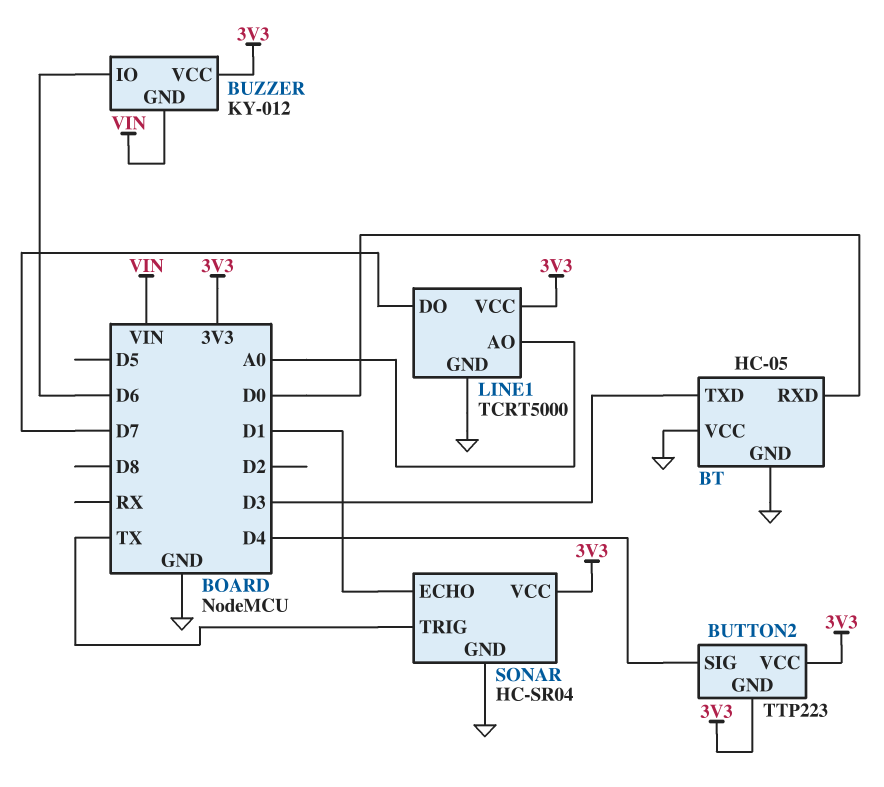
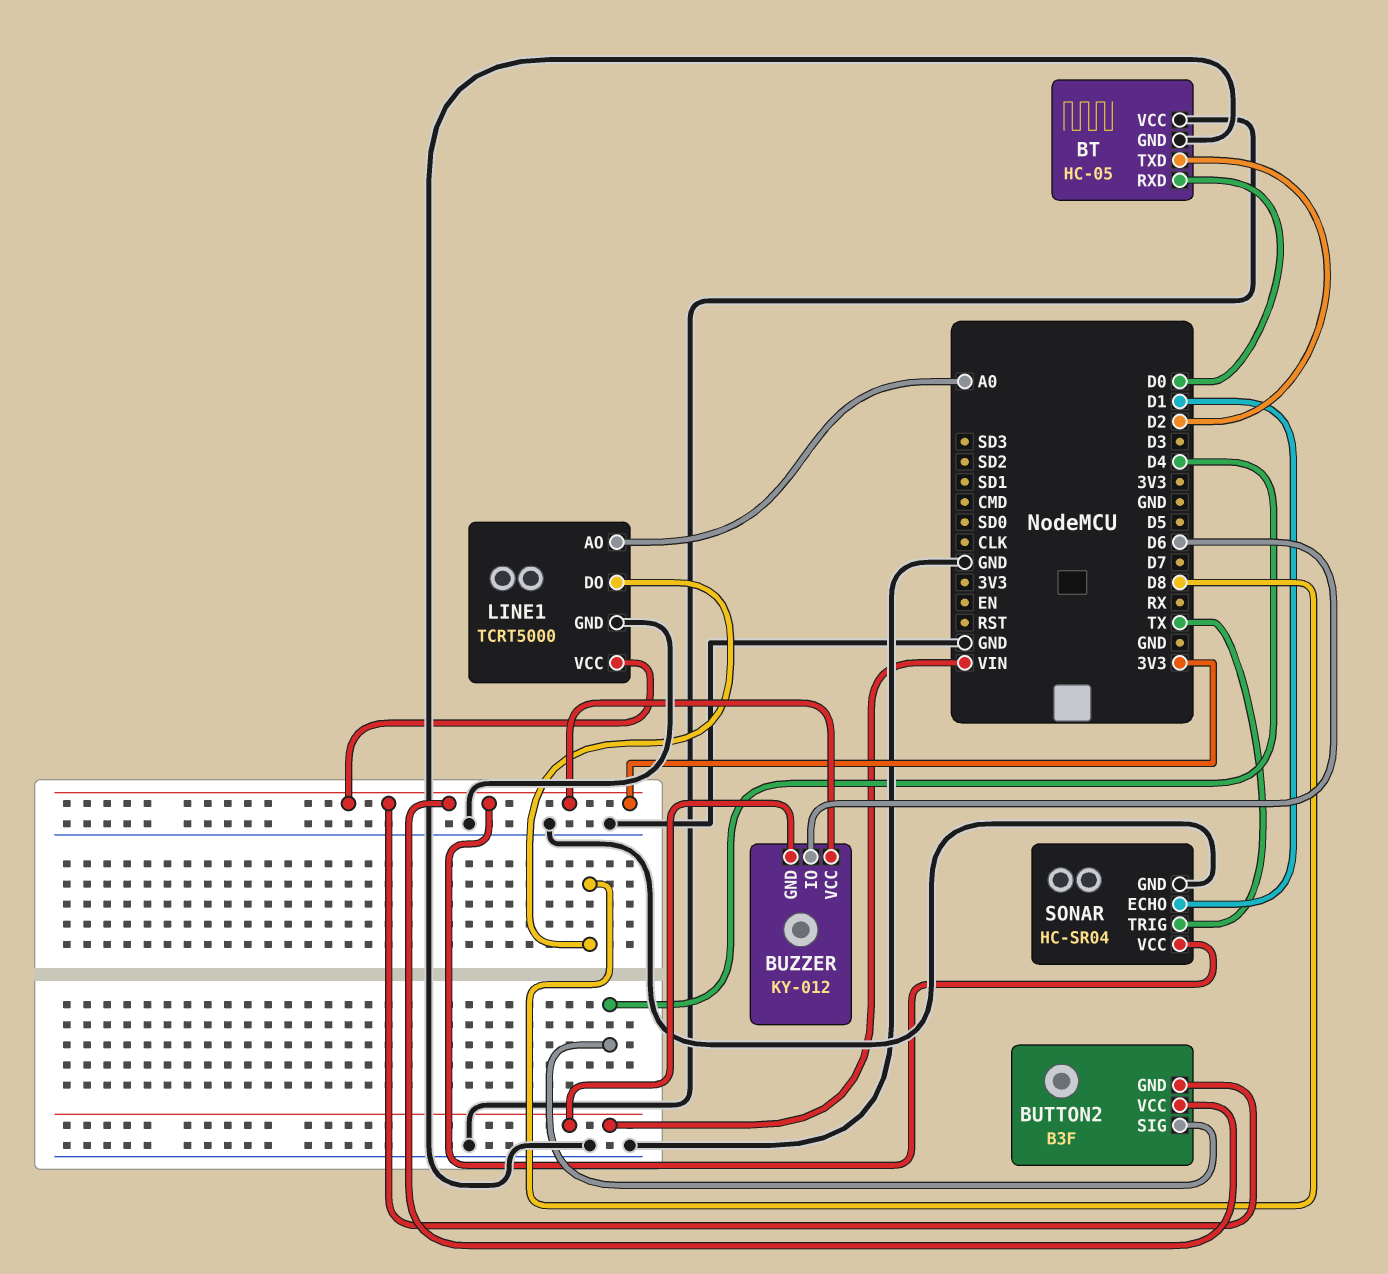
BT pin TXD: D3 -> D2
BUTTON2: TTP223 -> B3F
LINE1 pin DO: D7 -> D8

